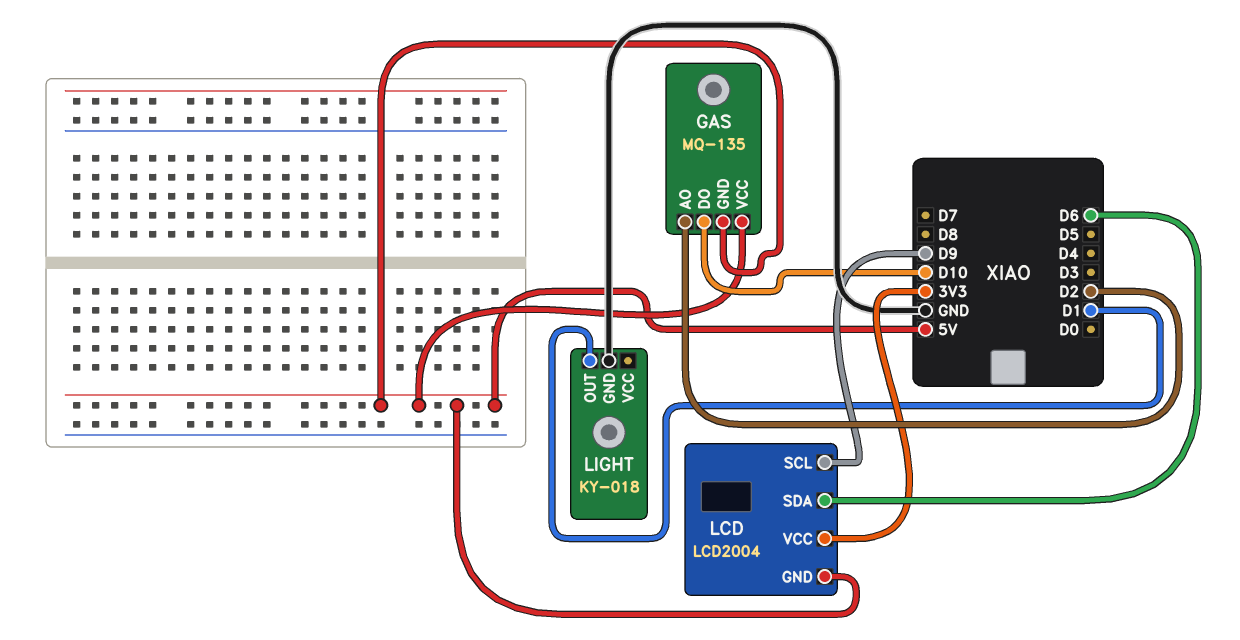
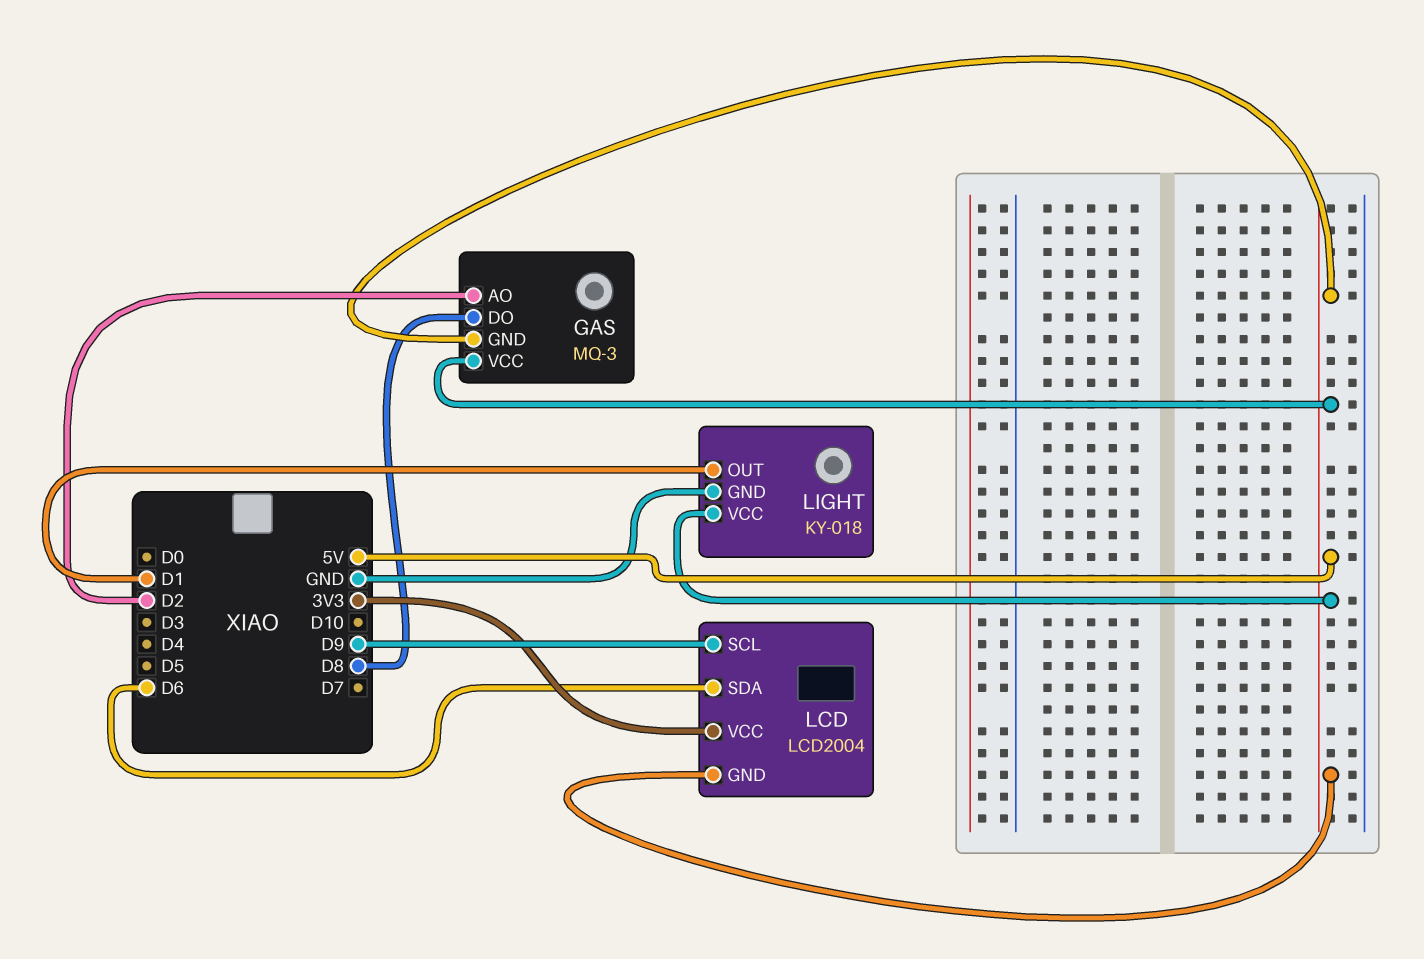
GAS: MQ-135 -> MQ-3
GAS pin DO: D10 -> D8
LIGHT pin VCC: none -> 5V

